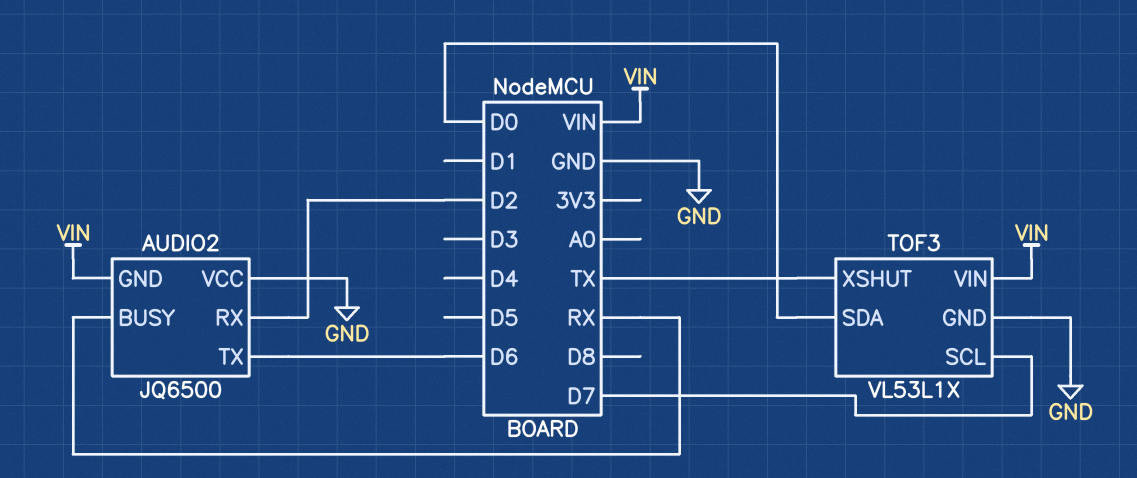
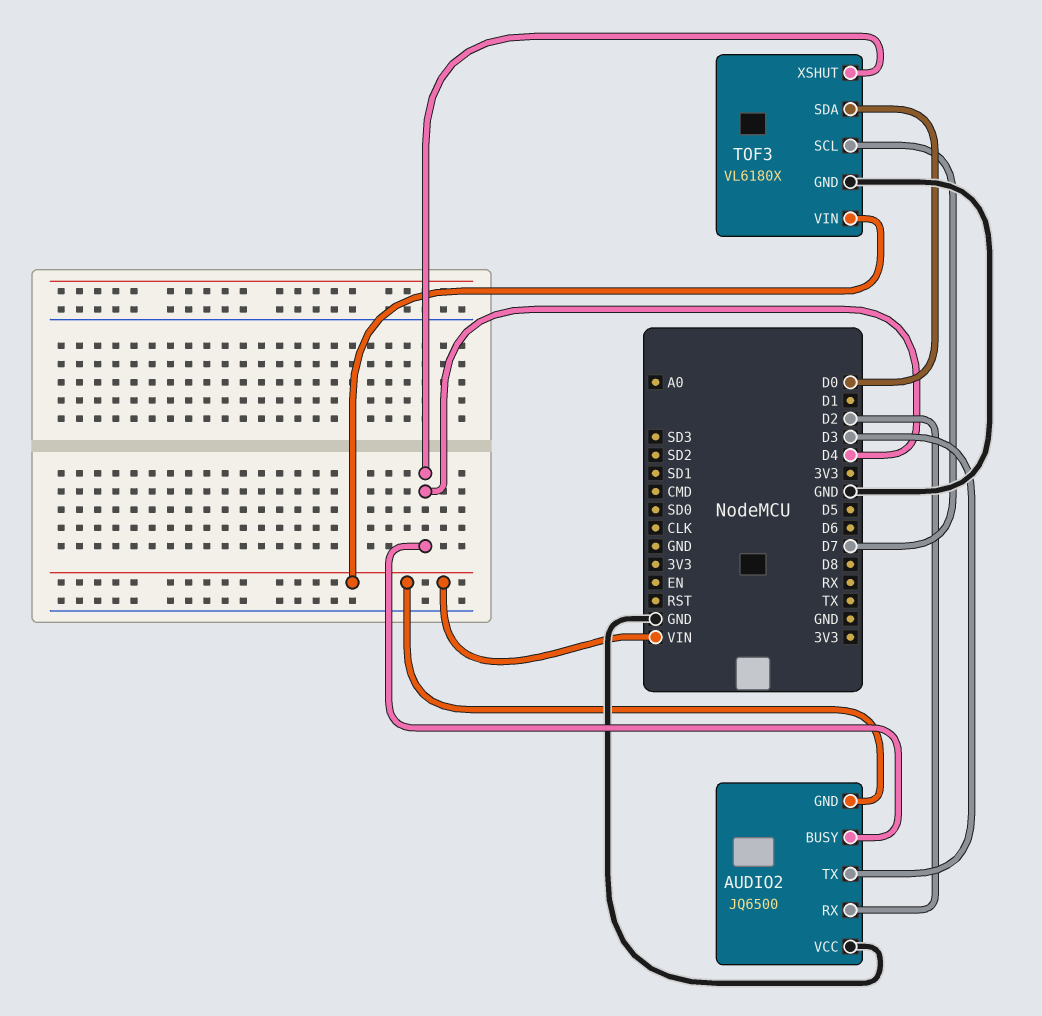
AUDIO2 pin BUSY: RX -> D4
AUDIO2 pin TX: D6 -> D3
TOF3: VL53L1X -> VL6180X
TOF3 pin XSHUT: TX -> D4

